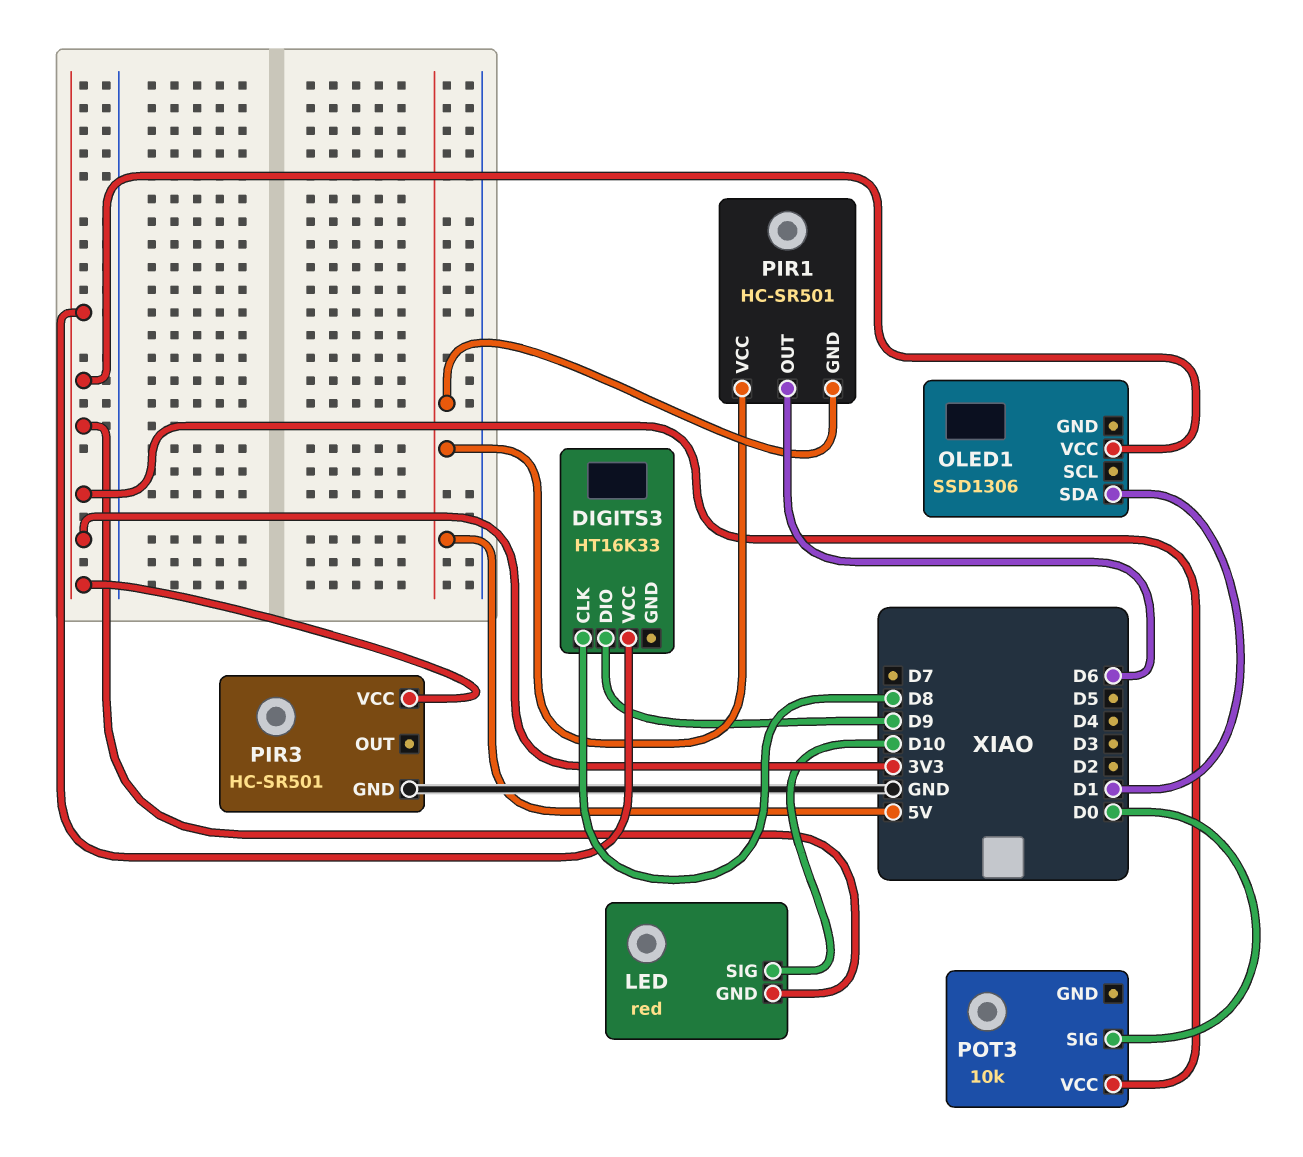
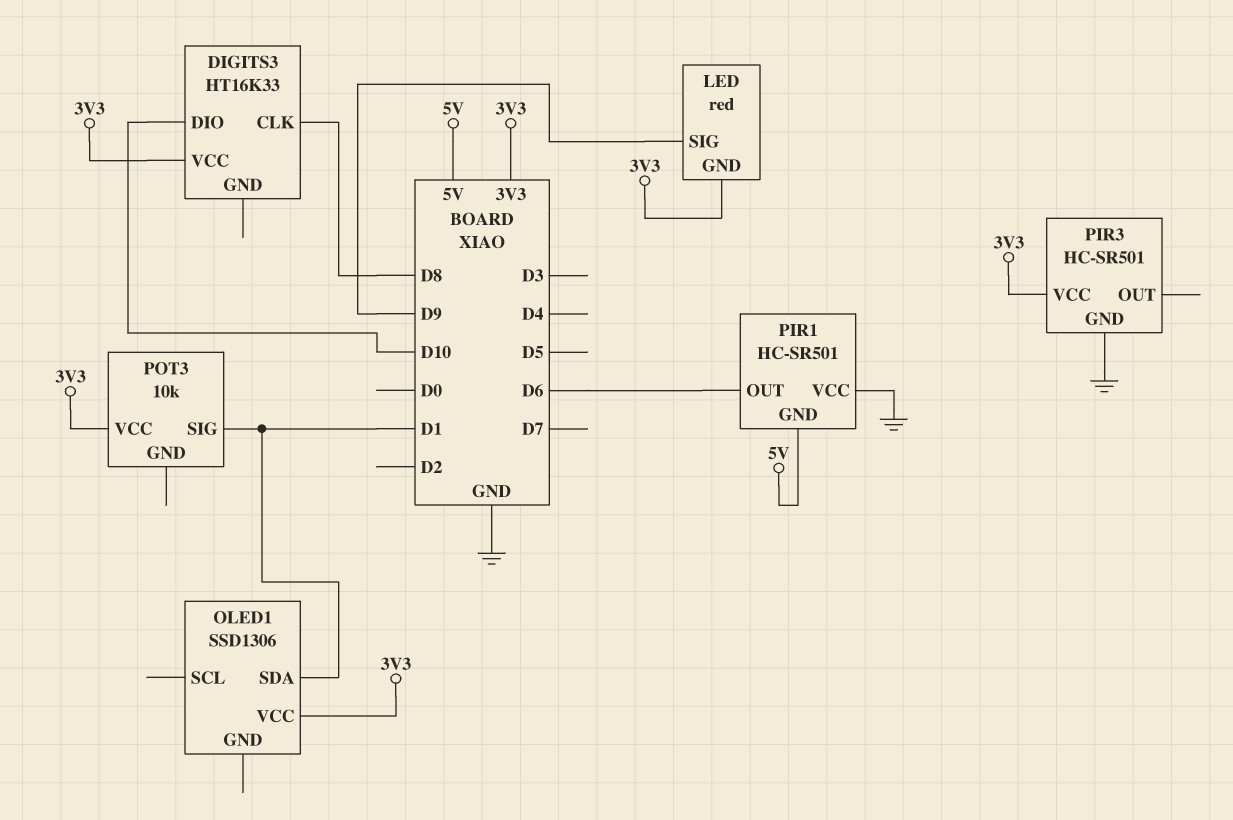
DIGITS3 pin DIO: D9 -> D10
LED pin SIG: D10 -> D9
PIR1 pin VCC: 5V -> GND
POT3 pin SIG: D0 -> D1

